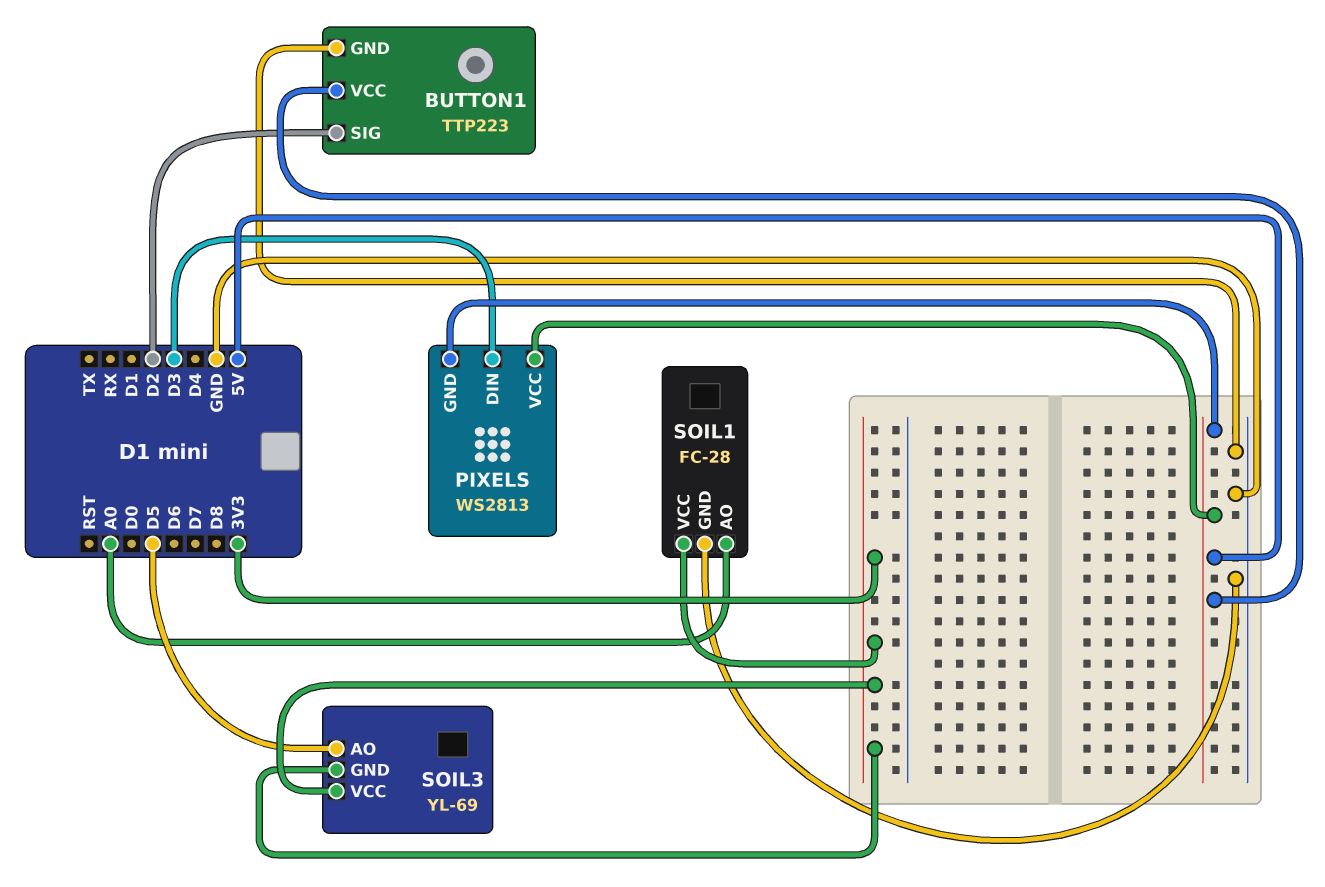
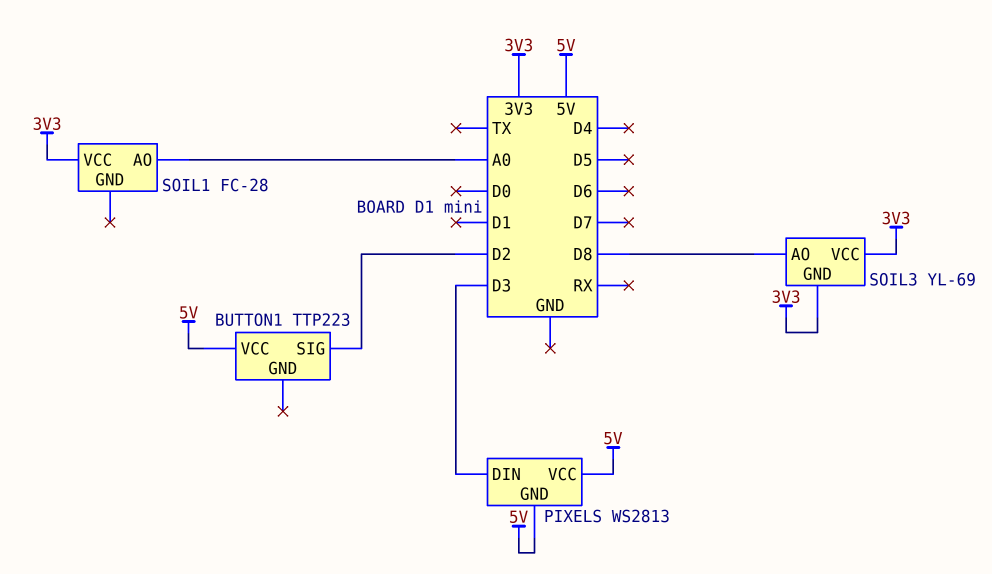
BUTTON1 pin GND: GND -> none
SOIL1 pin GND: GND -> none
SOIL3 pin AO: D5 -> D8

